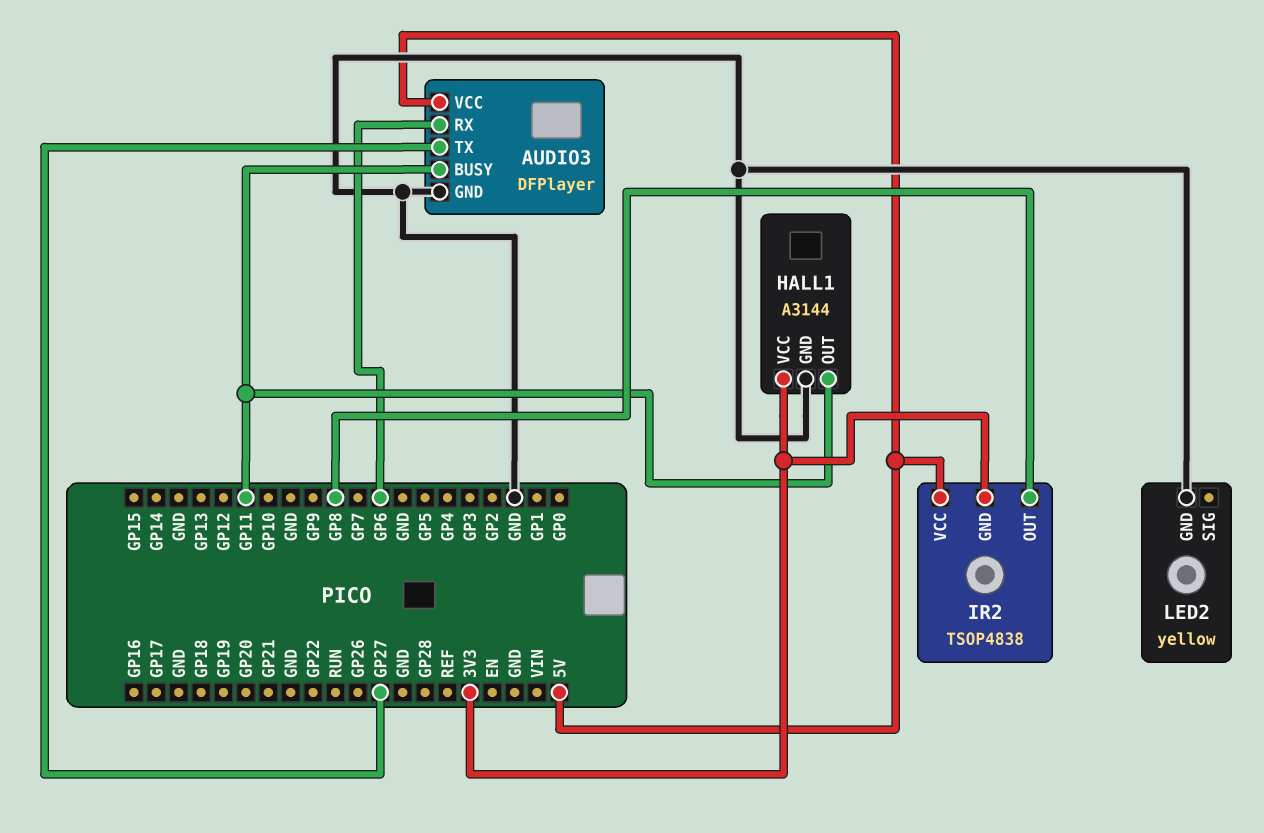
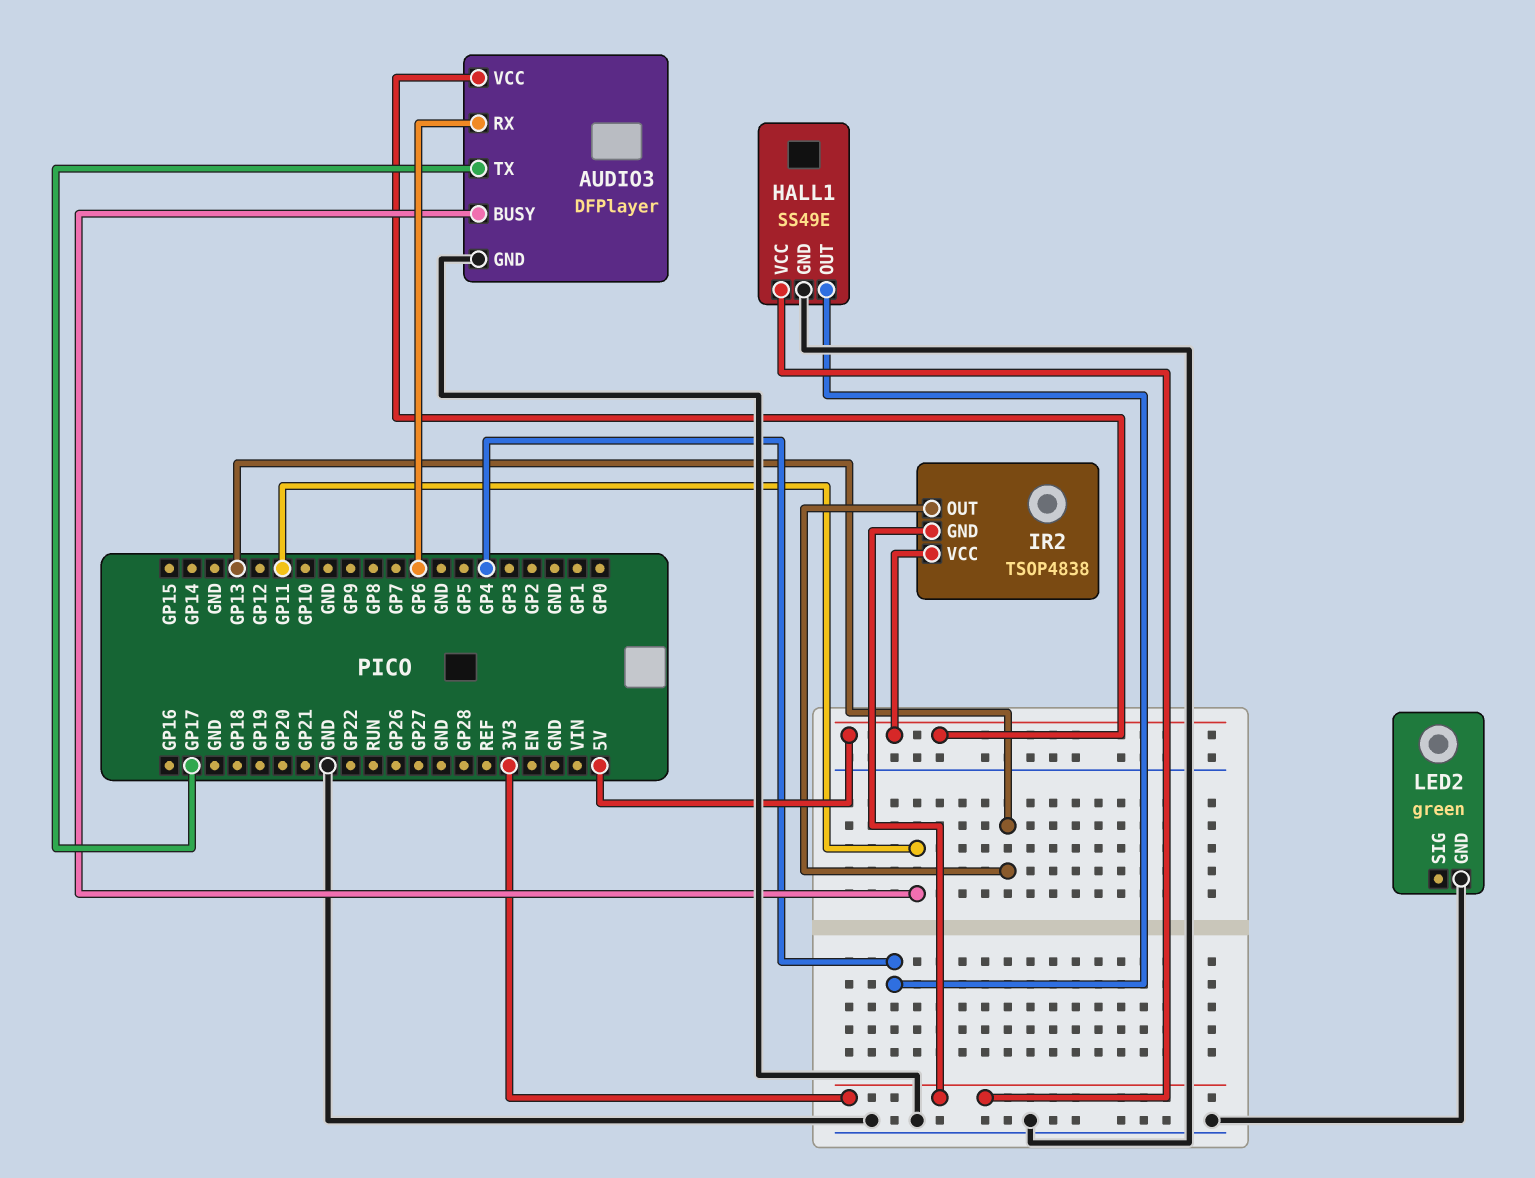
AUDIO3 pin TX: GP27 -> GP17
HALL1: A3144 -> SS49E
HALL1 pin OUT: GP11 -> GP4
IR2 pin OUT: GP8 -> GP13
LED2: yellow -> green

